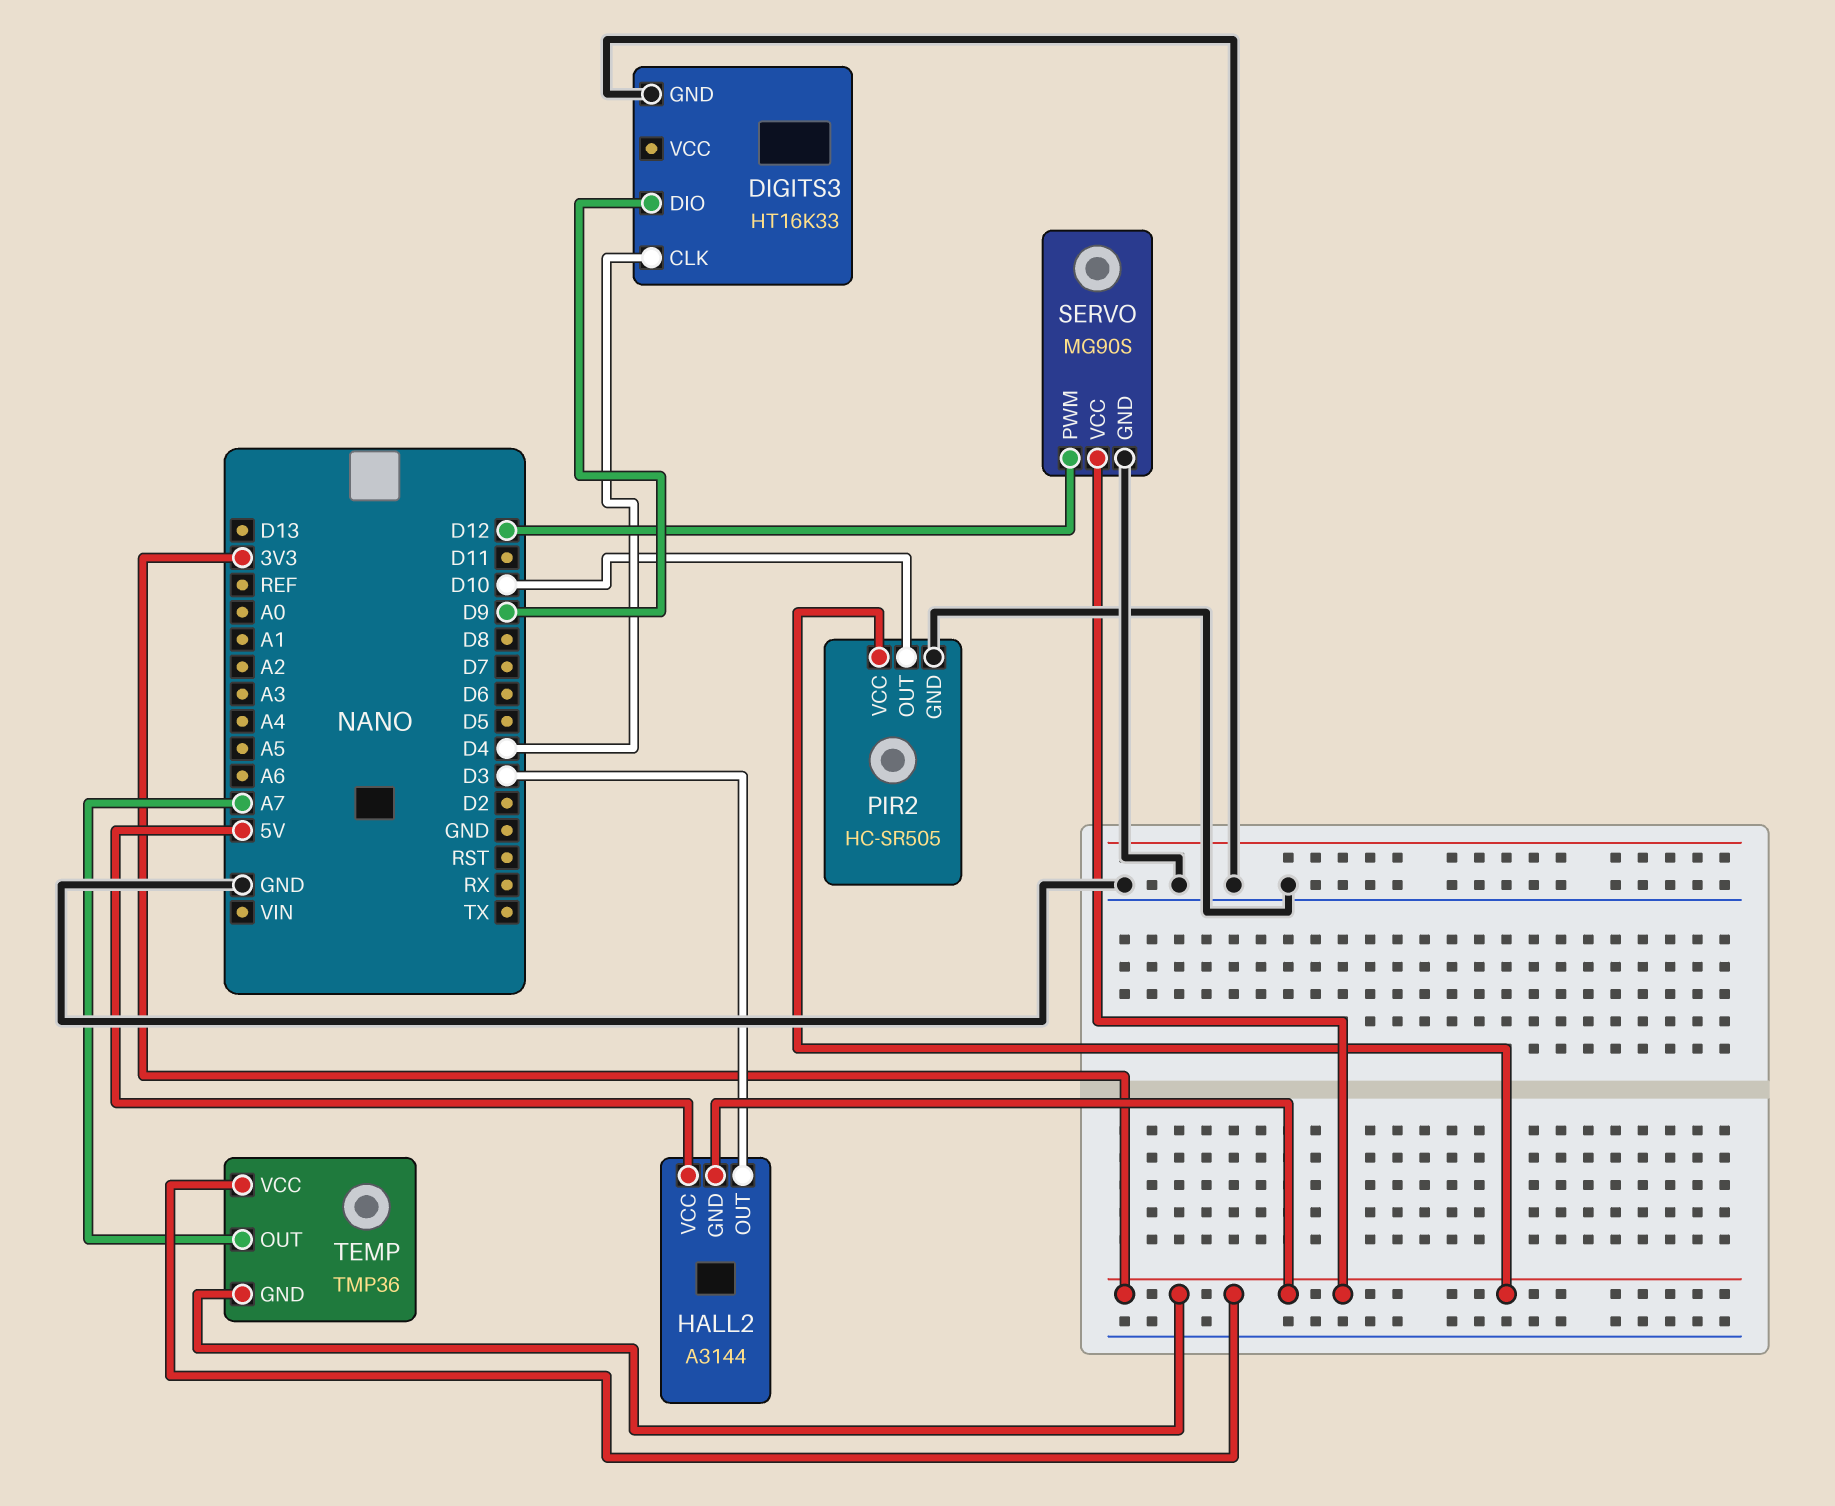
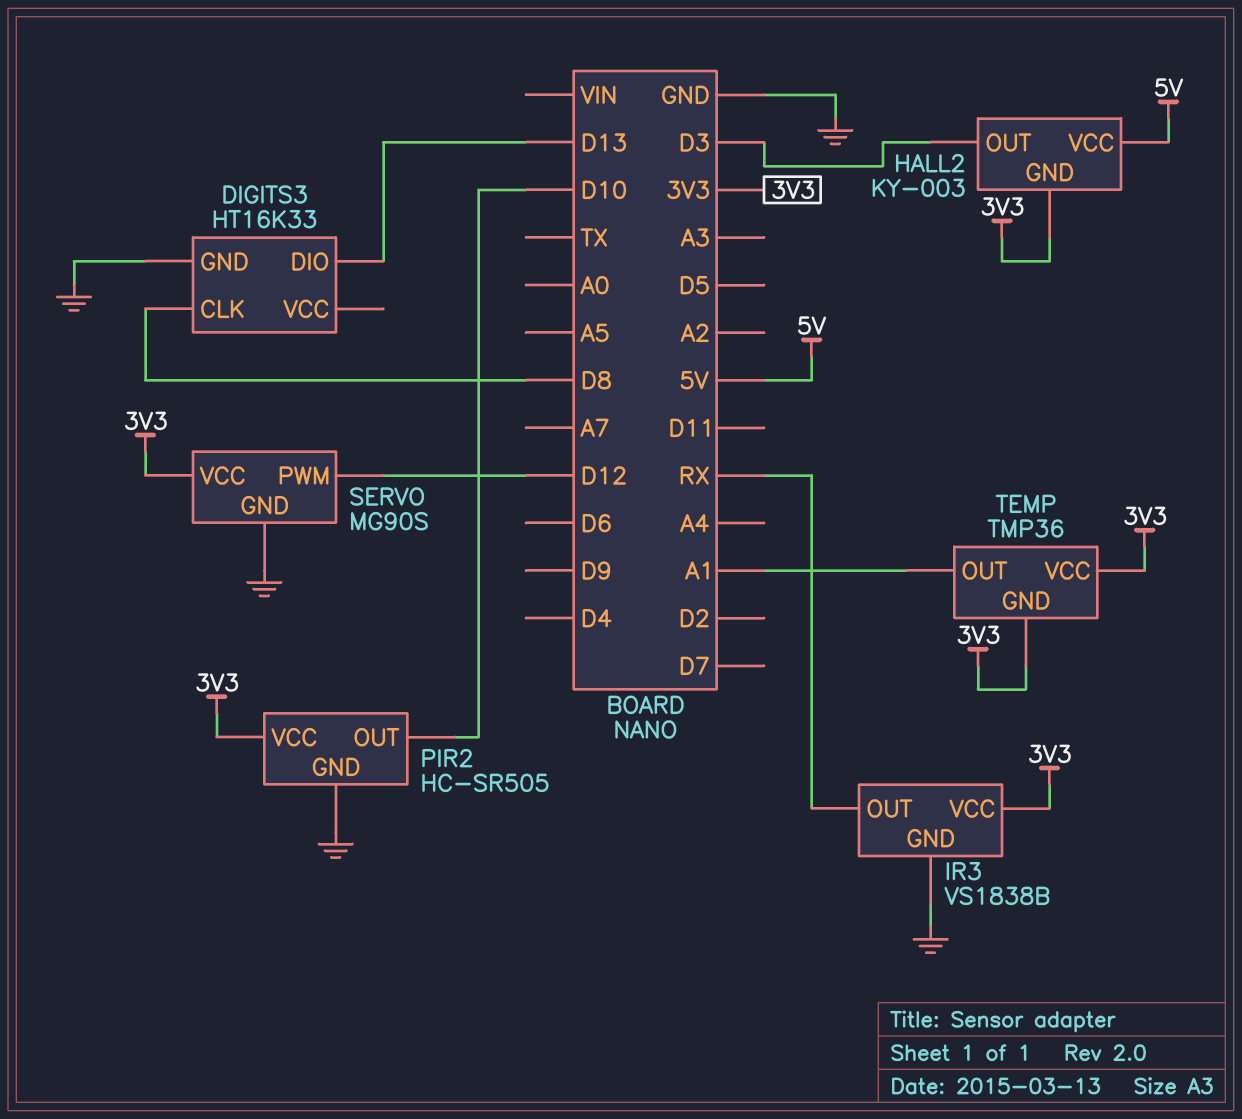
DIGITS3 pin CLK: D4 -> D8
DIGITS3 pin DIO: D9 -> D13
HALL2: A3144 -> KY-003
IR3: none -> VS1838B
IR3 pin GND: none -> GND
IR3 pin OUT: none -> RX
IR3 pin VCC: none -> 3V3
TEMP pin OUT: A7 -> A1

